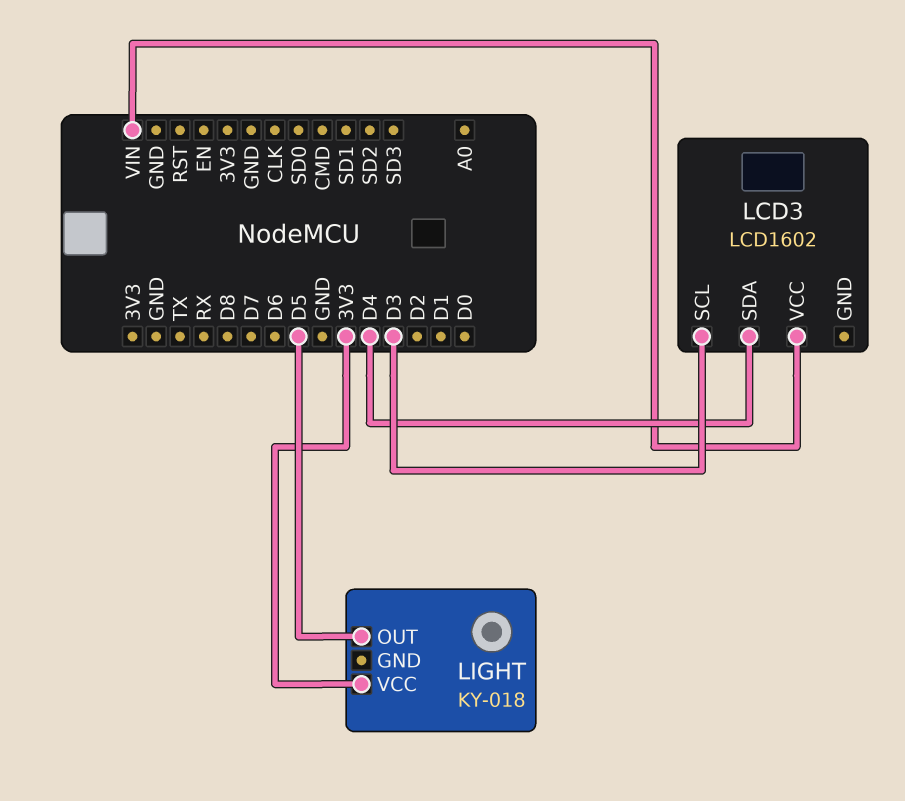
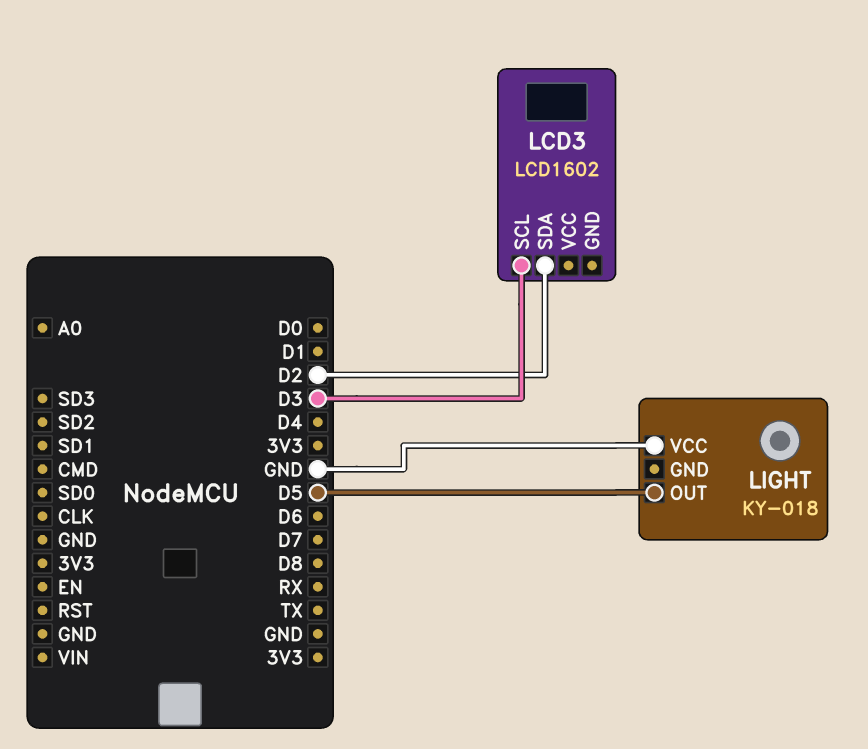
LCD3 pin SDA: D4 -> D2
LCD3 pin VCC: VIN -> none
LIGHT pin VCC: 3V3 -> GND

